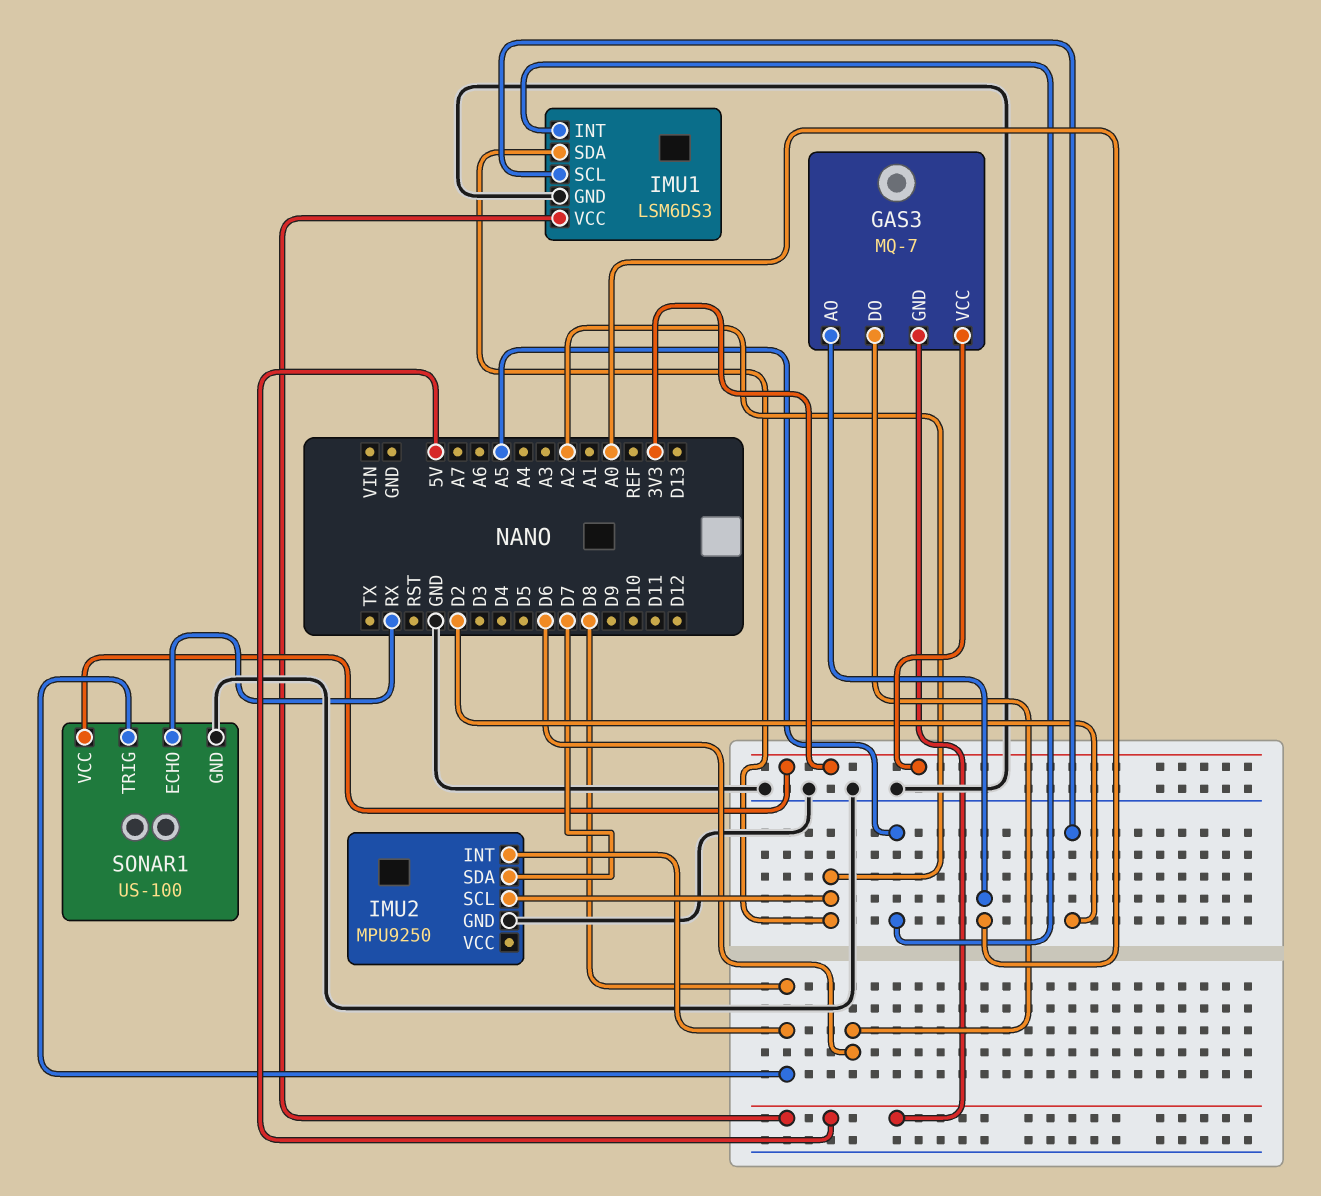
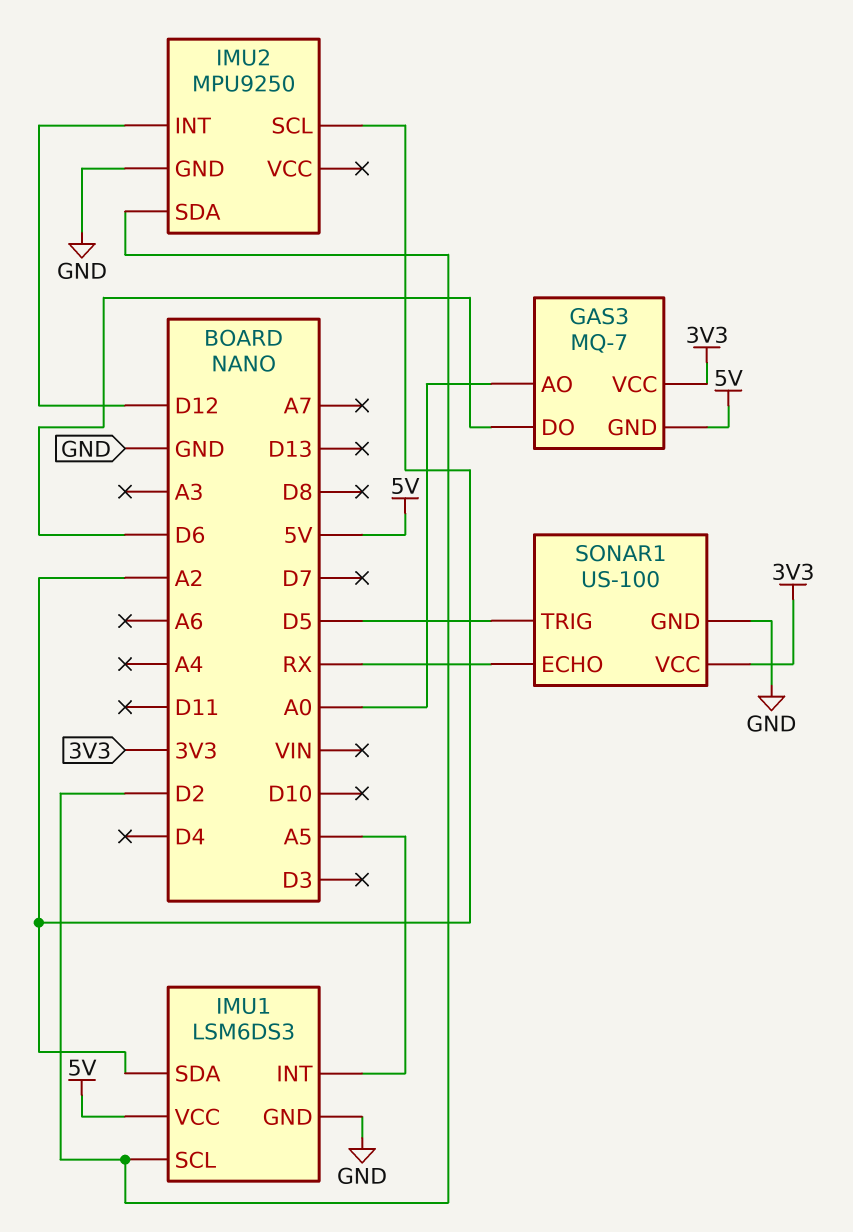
IMU2 pin INT: D8 -> D12
IMU2 pin SDA: D7 -> D2
SONAR1 pin TRIG: D8 -> D5

